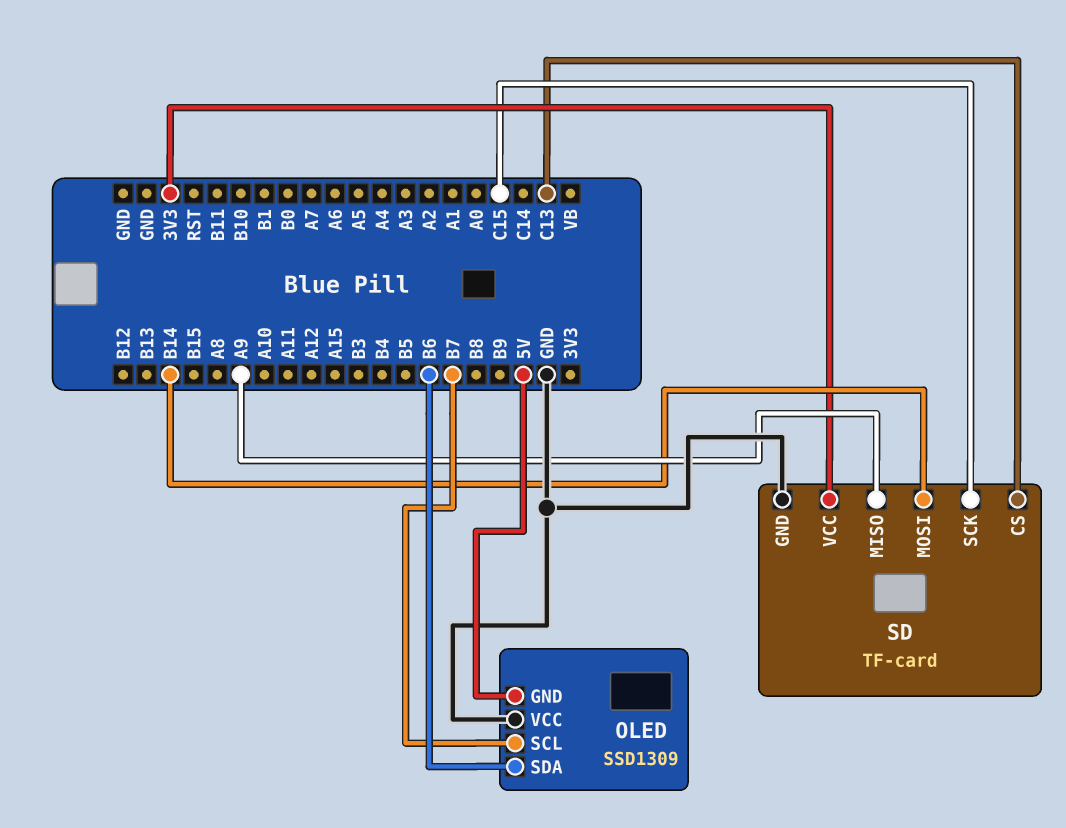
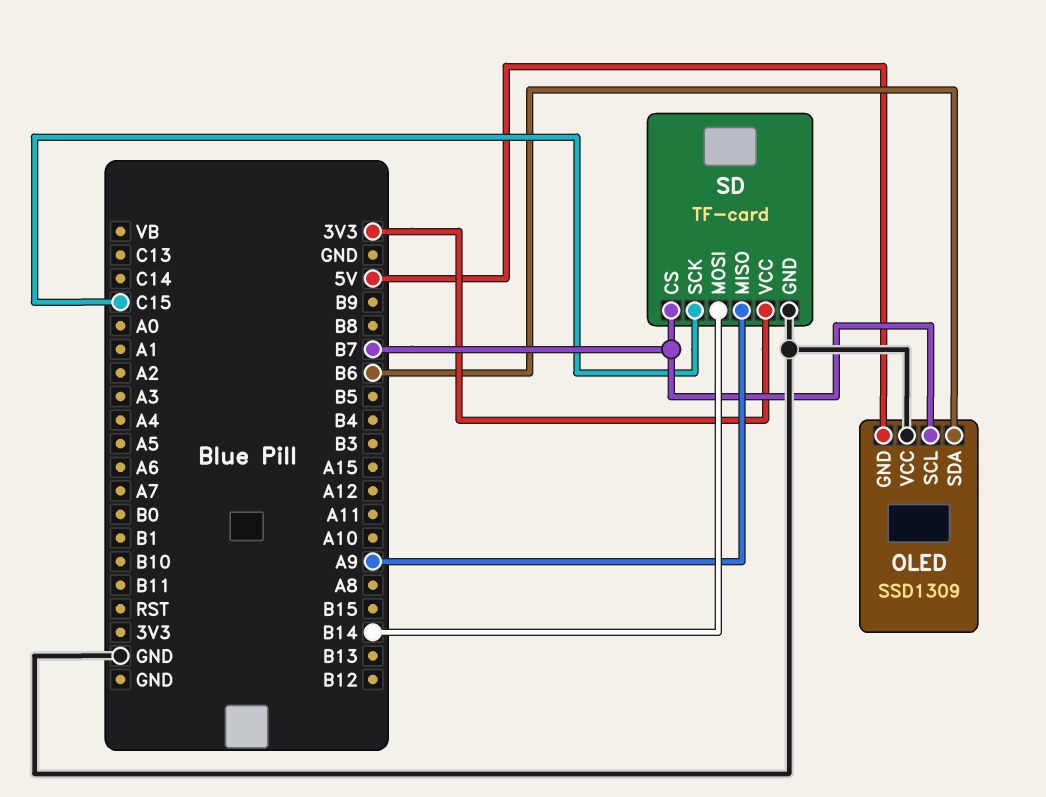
SD pin CS: C13 -> B7

